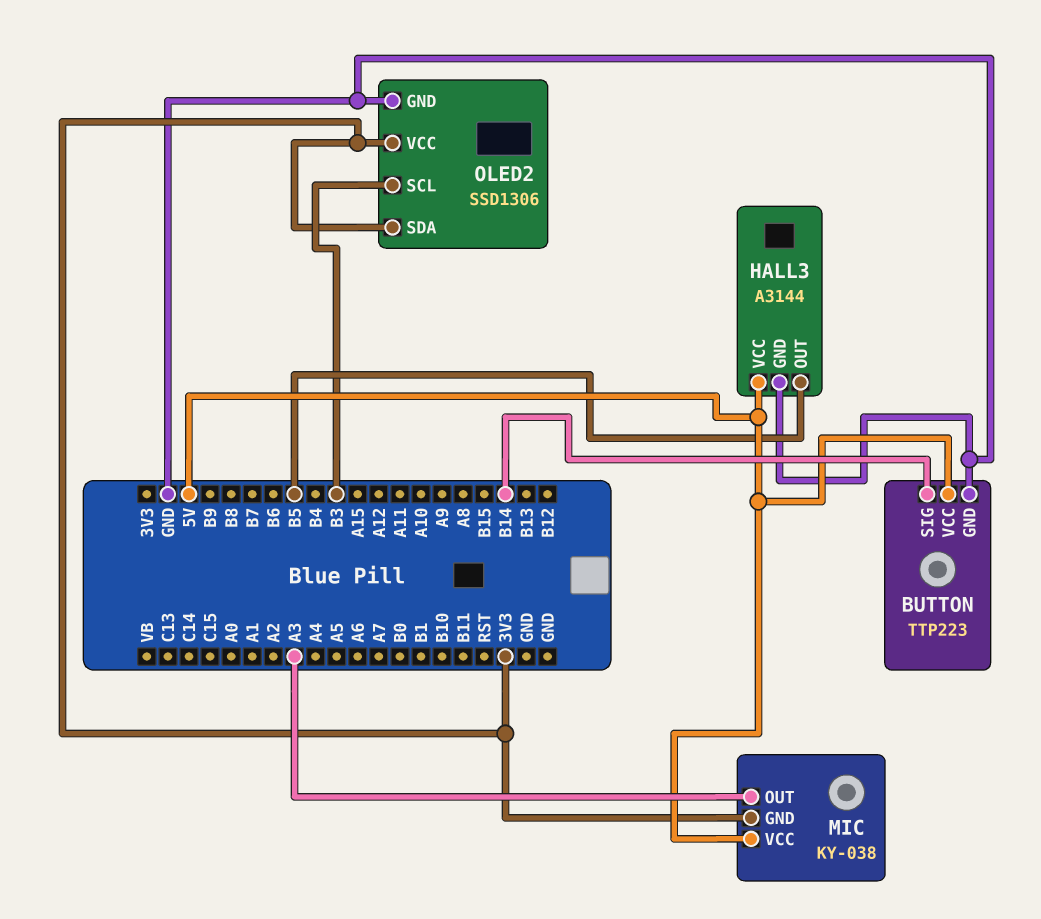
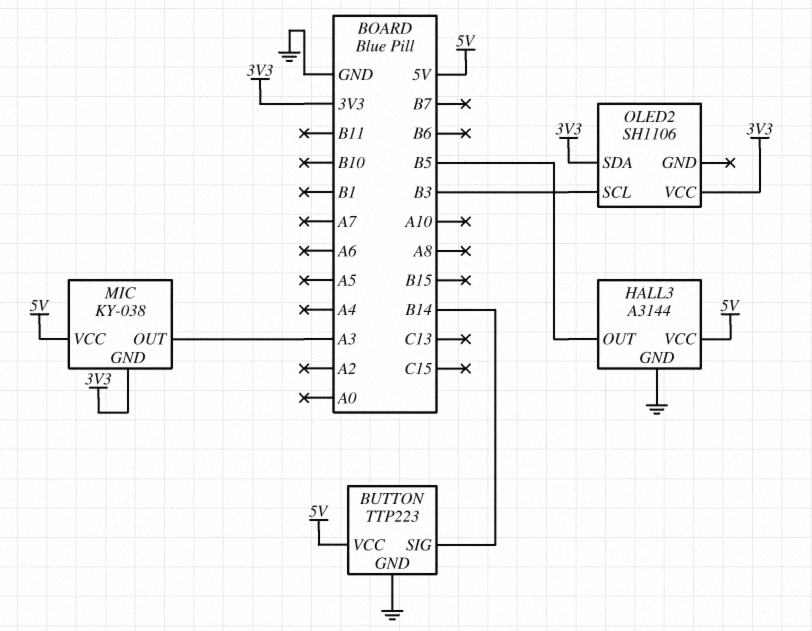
OLED2: SSD1306 -> SH1106
OLED2 pin GND: GND -> none

